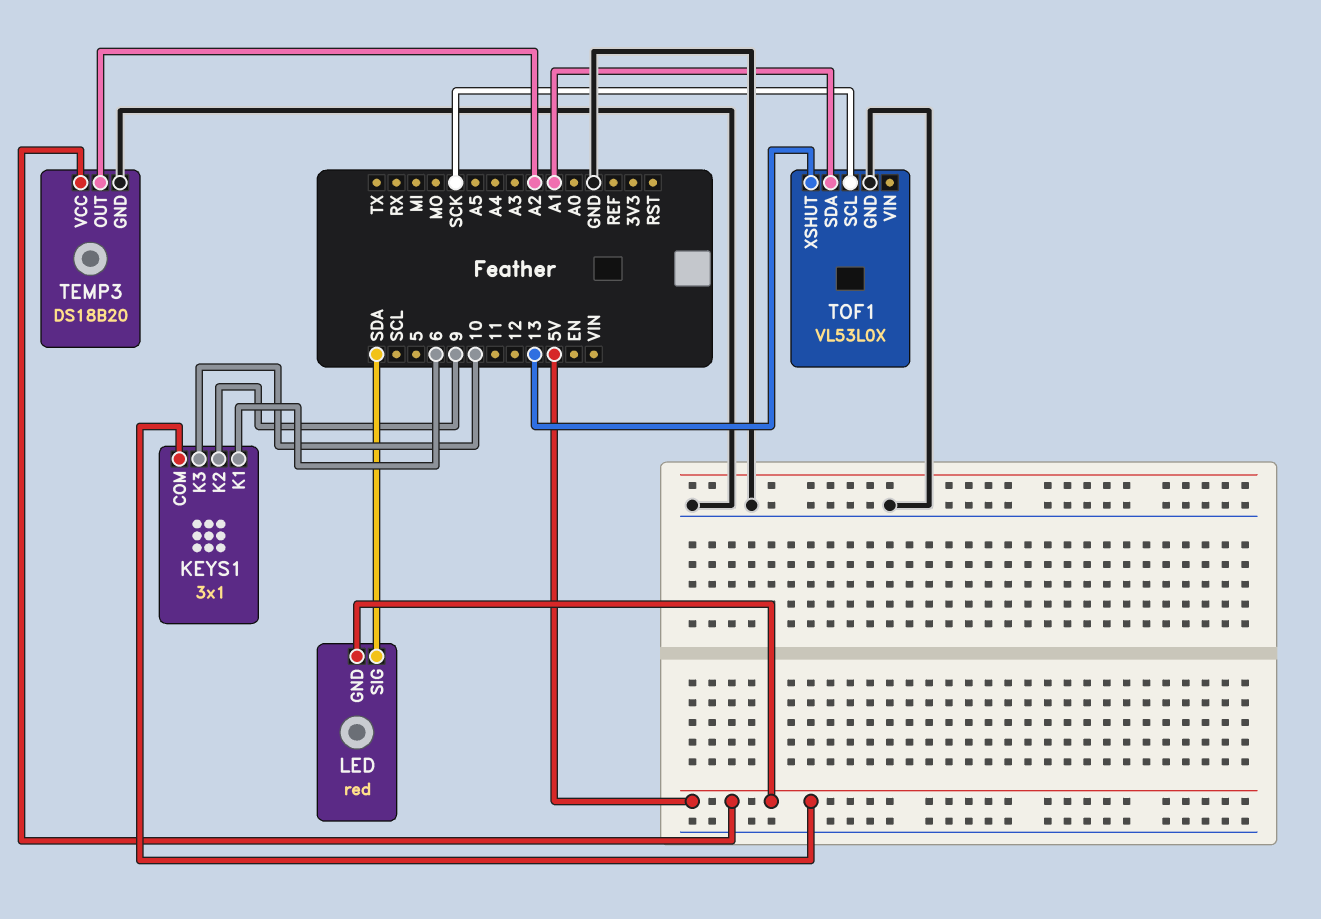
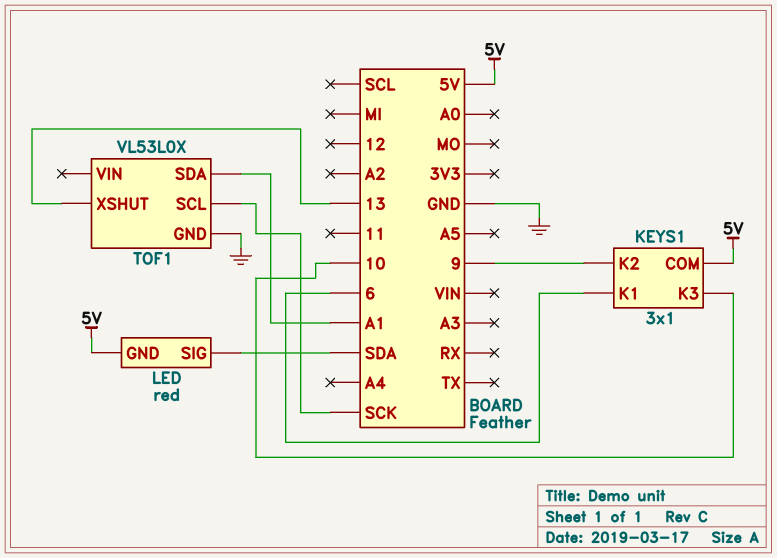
TEMP3: DS18B20 -> none
TEMP3 pin GND: GND -> none
TEMP3 pin OUT: A2 -> none
TEMP3 pin VCC: 5V -> none

